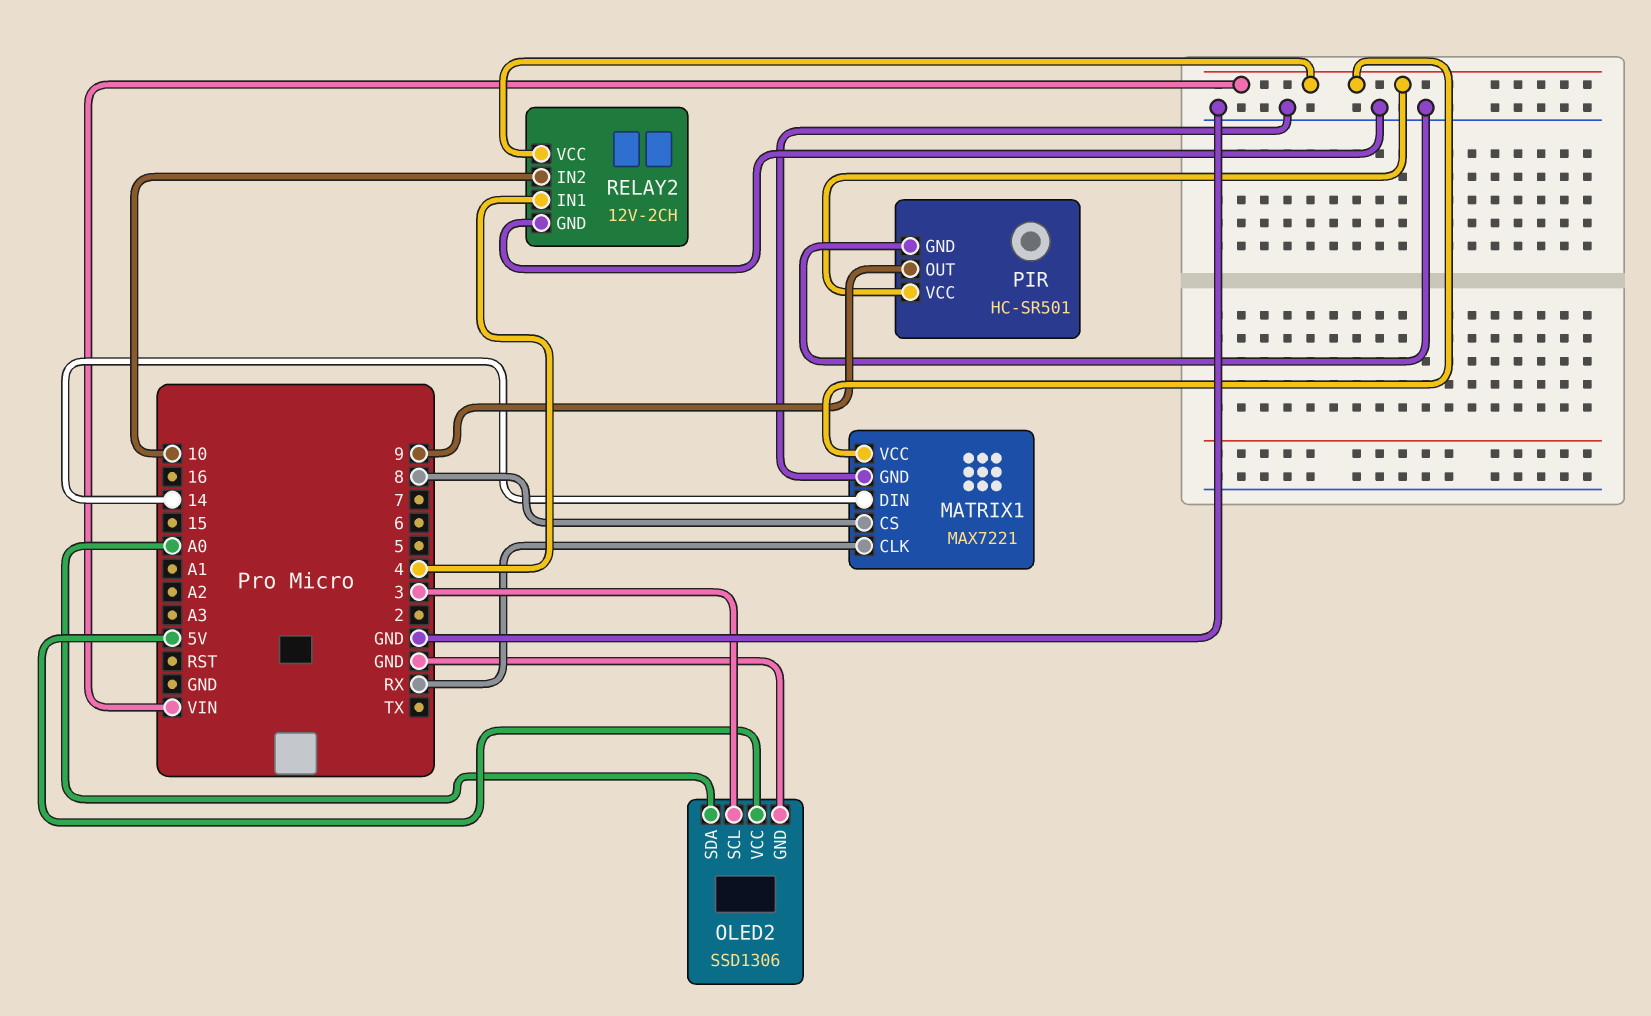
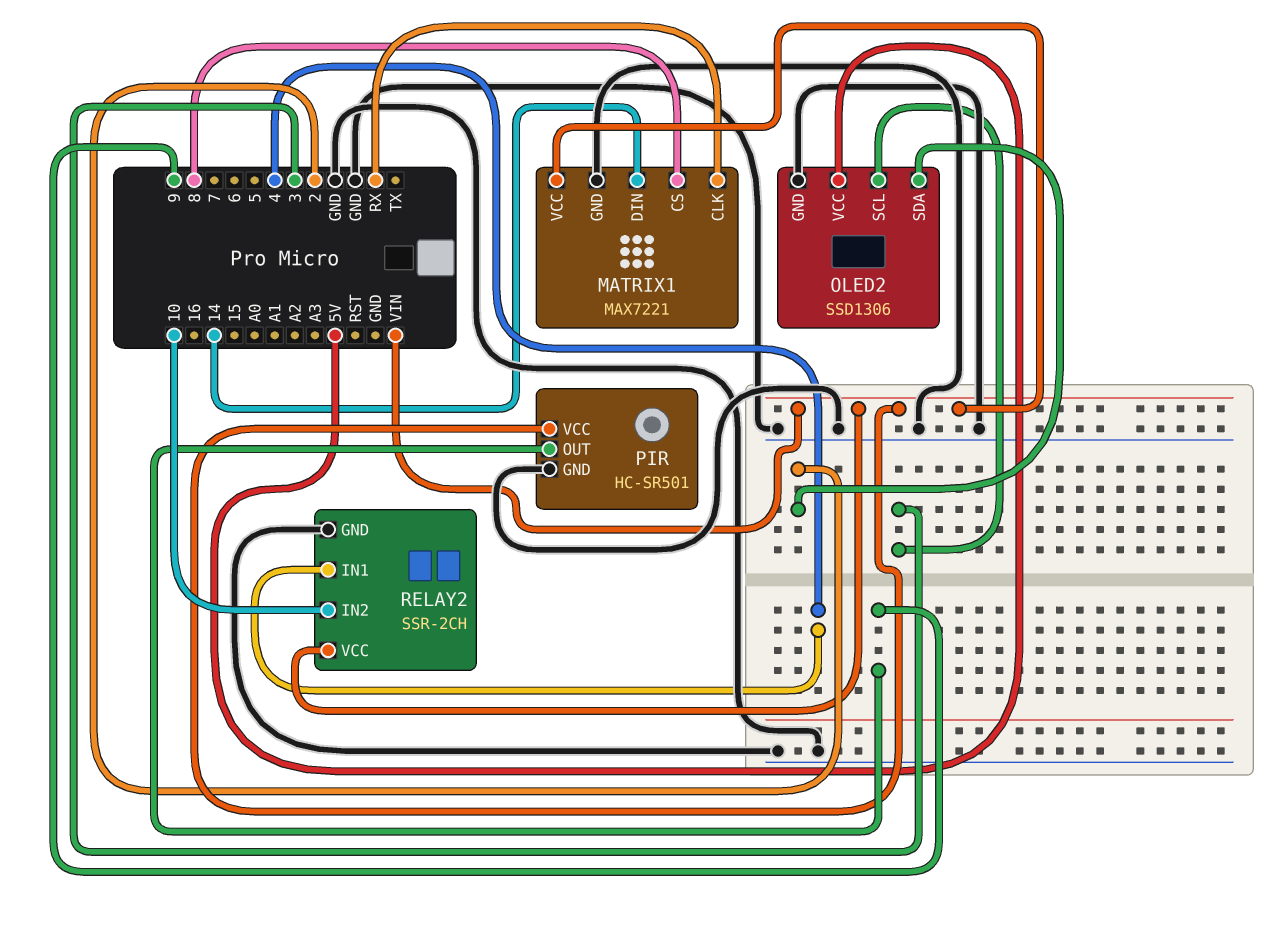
OLED2 pin SDA: A0 -> 2
RELAY2: 12V-2CH -> SSR-2CH

